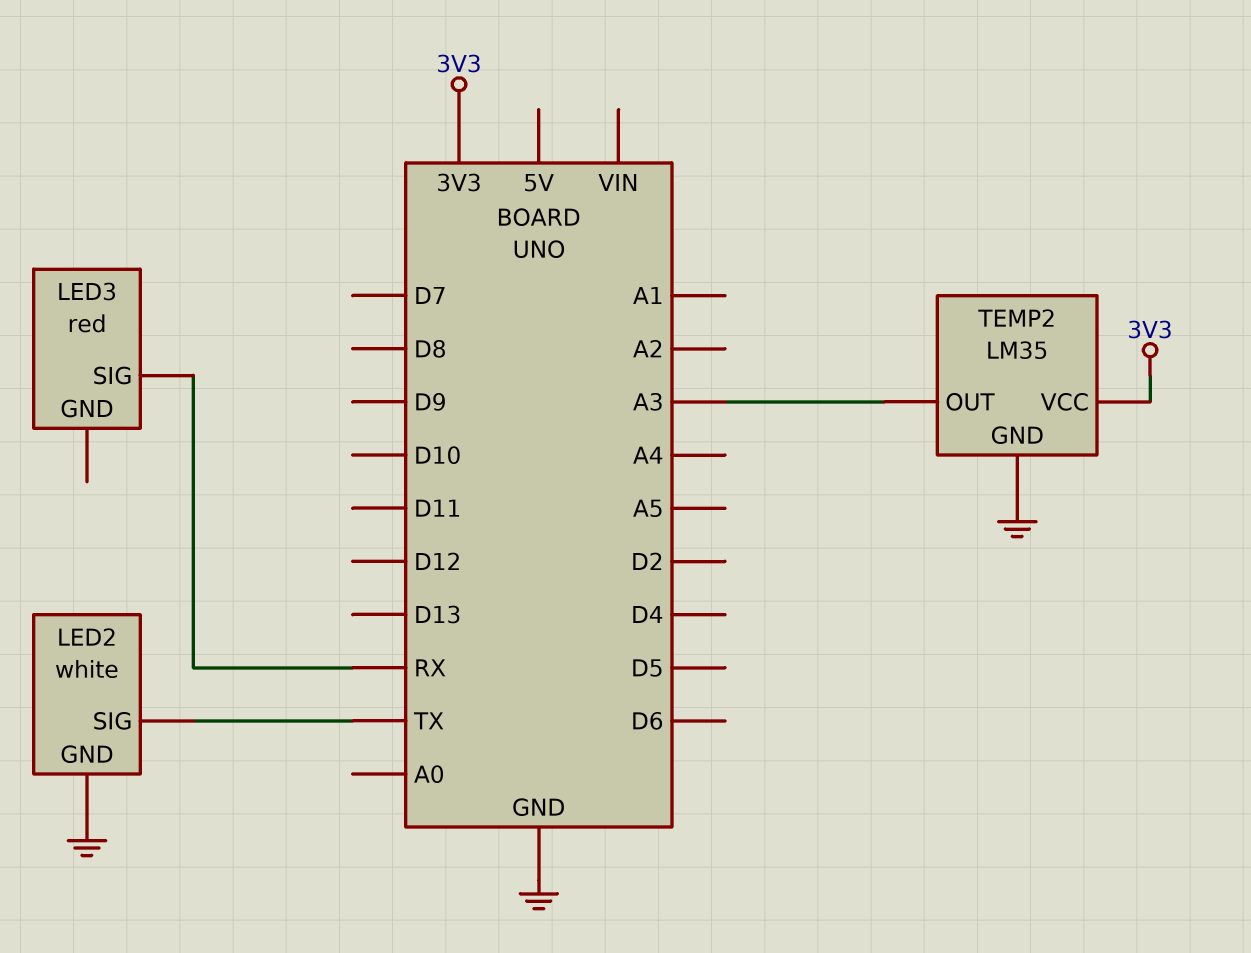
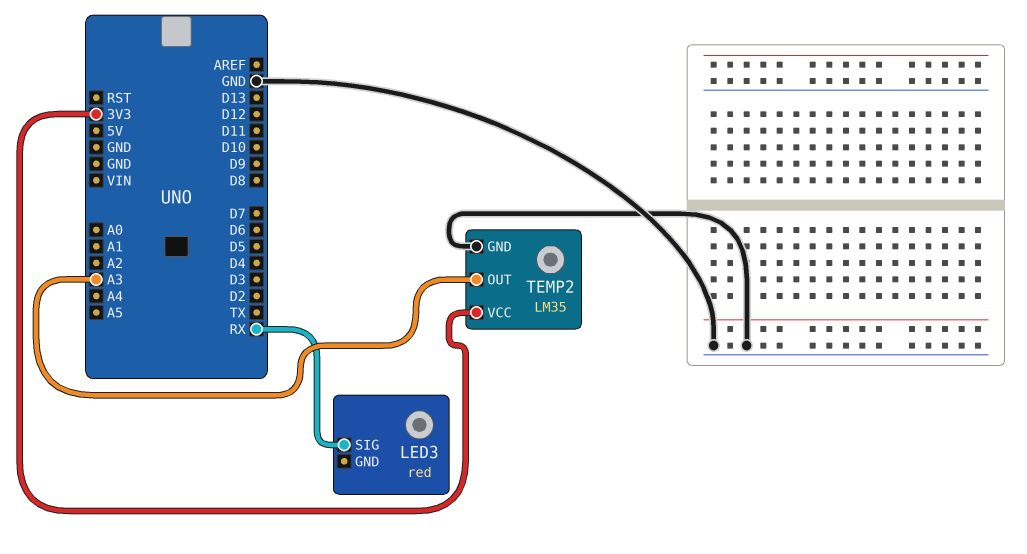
LED2: white -> none
LED2 pin GND: GND -> none
LED2 pin SIG: TX -> none

